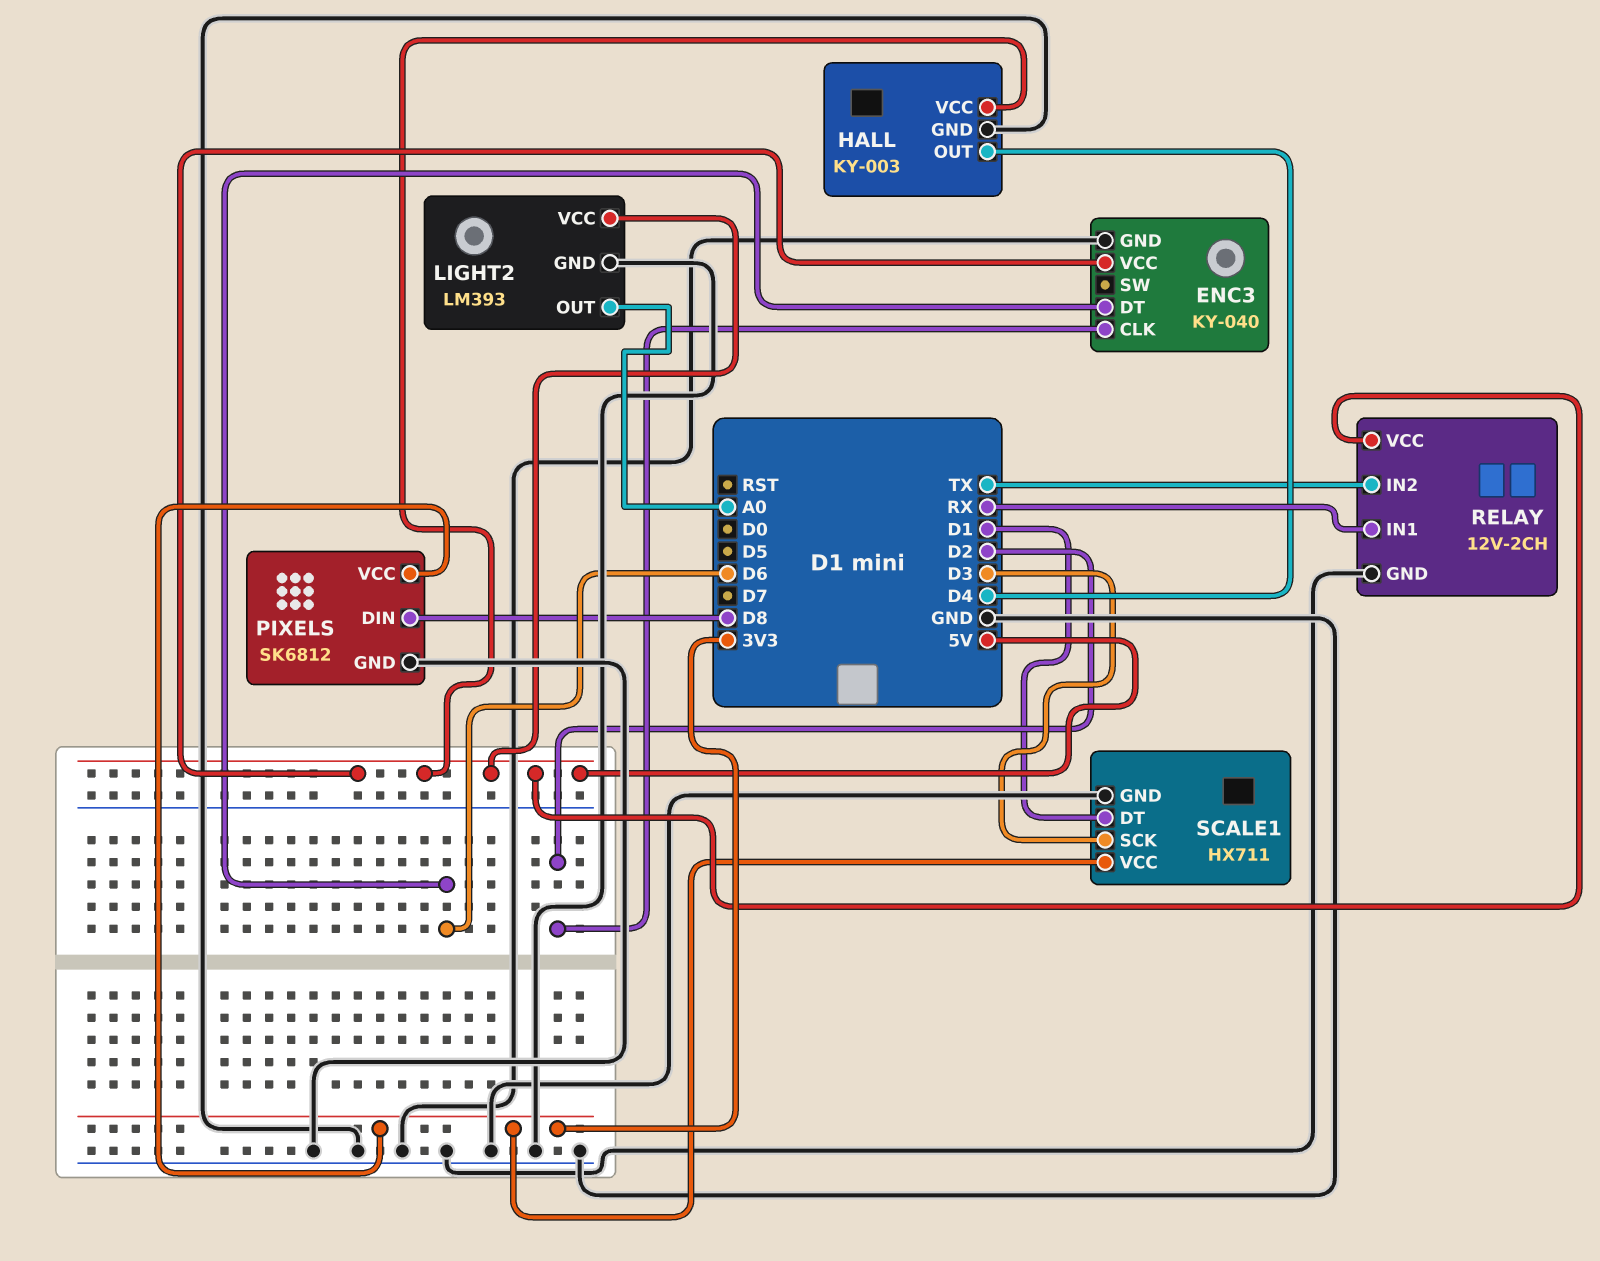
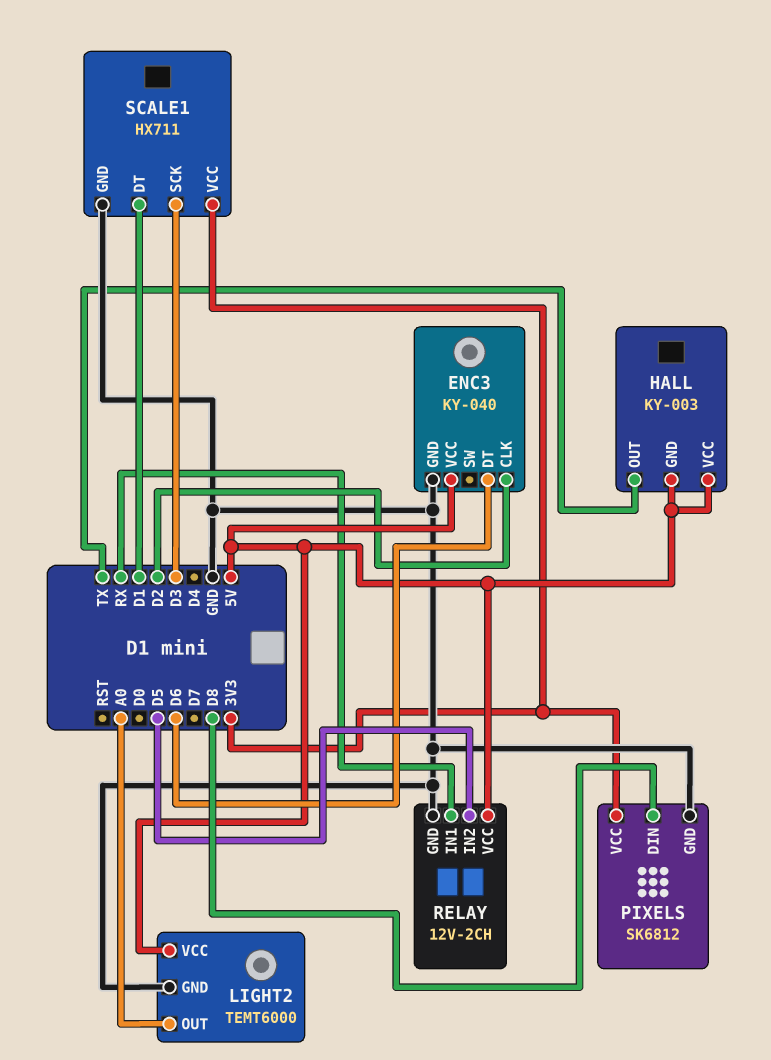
HALL pin GND: GND -> 5V
HALL pin OUT: D4 -> TX
LIGHT2: LM393 -> TEMT6000
RELAY pin IN2: TX -> D5

